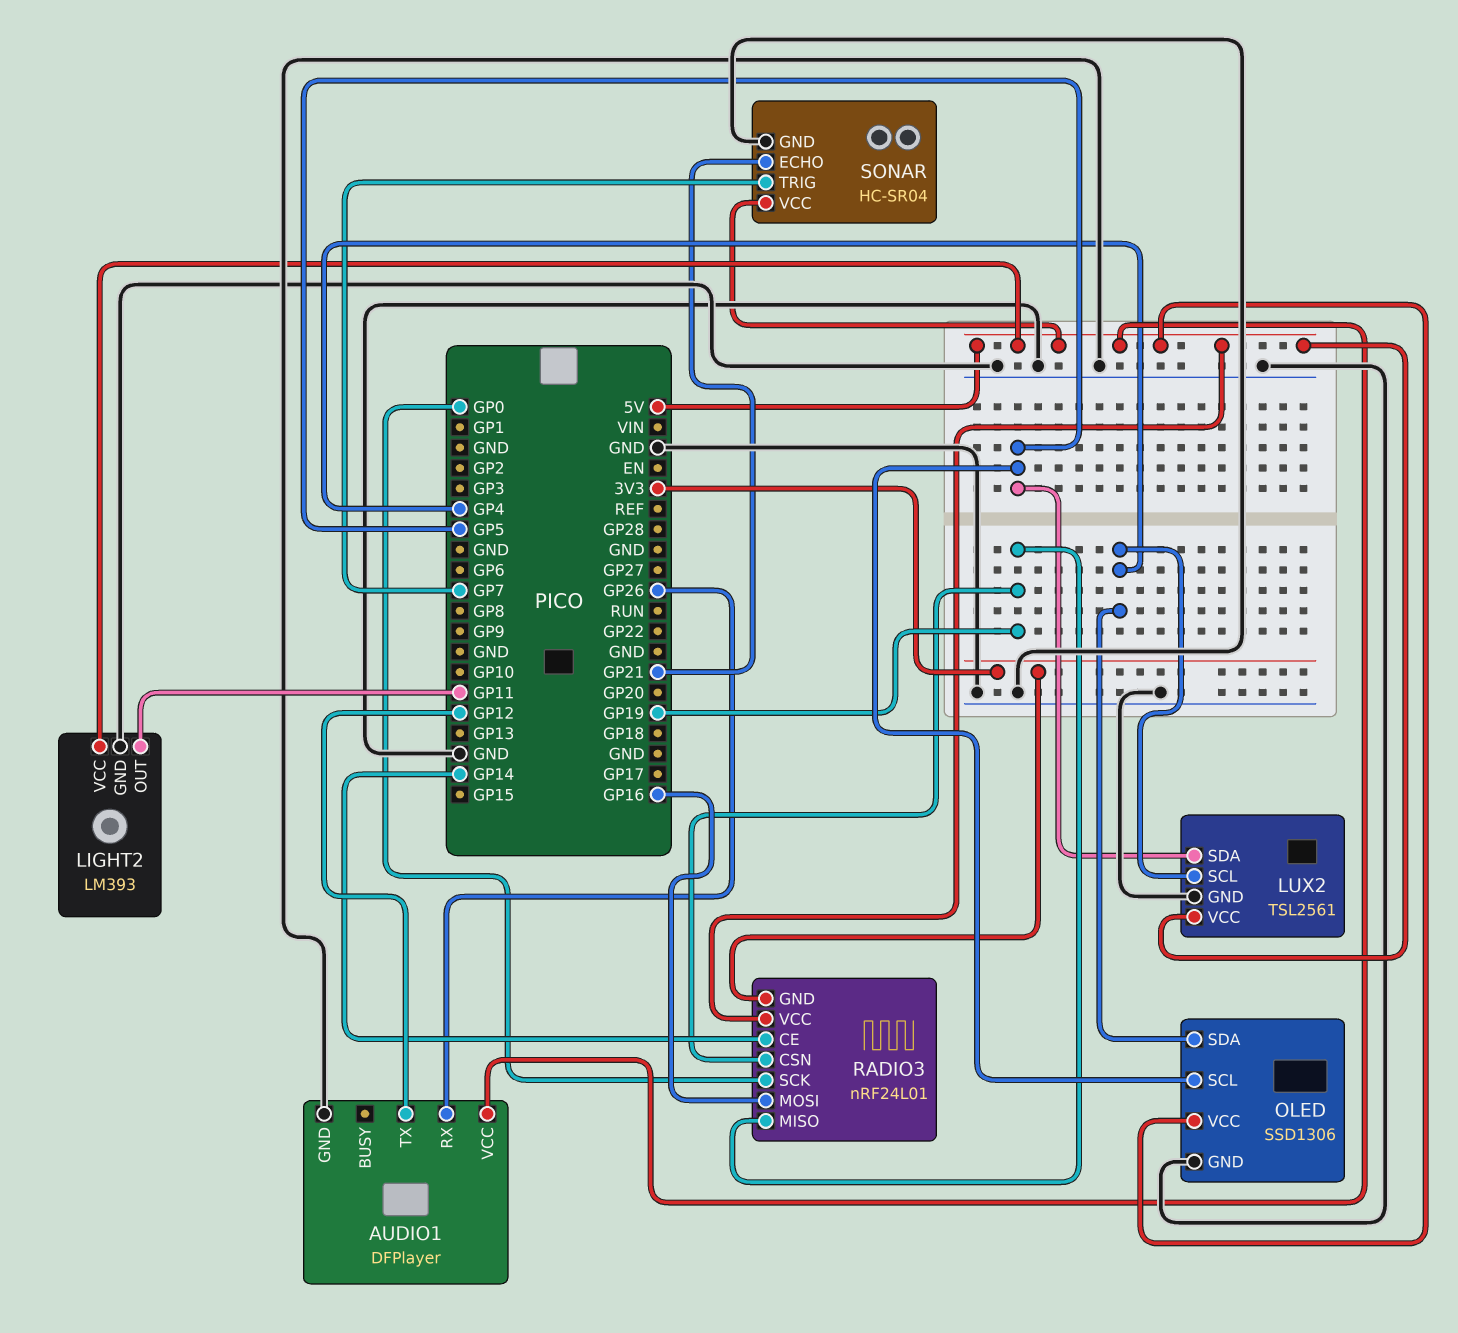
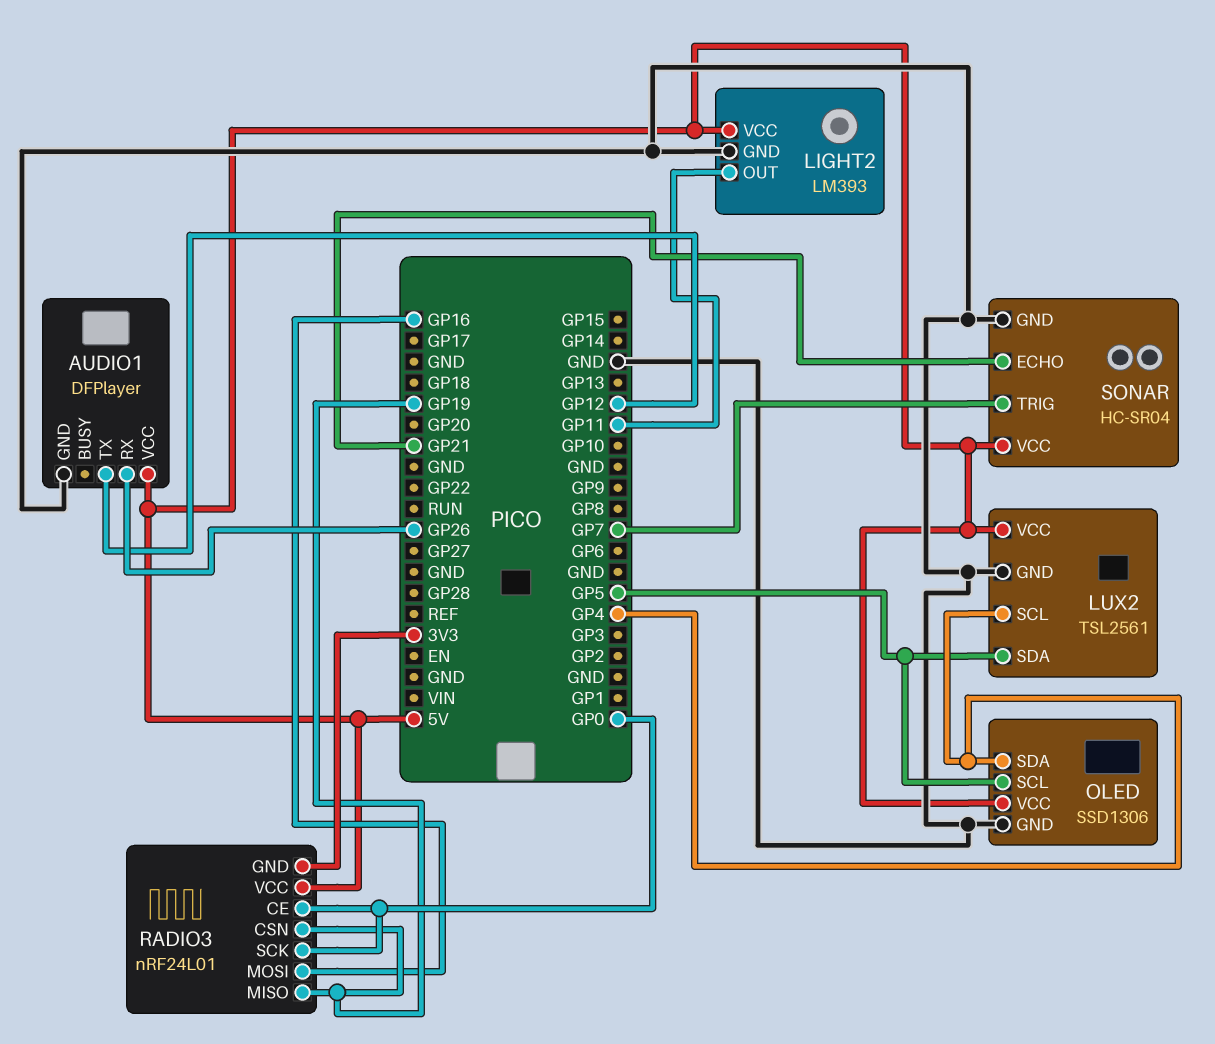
RADIO3 pin CE: GP14 -> GP0

